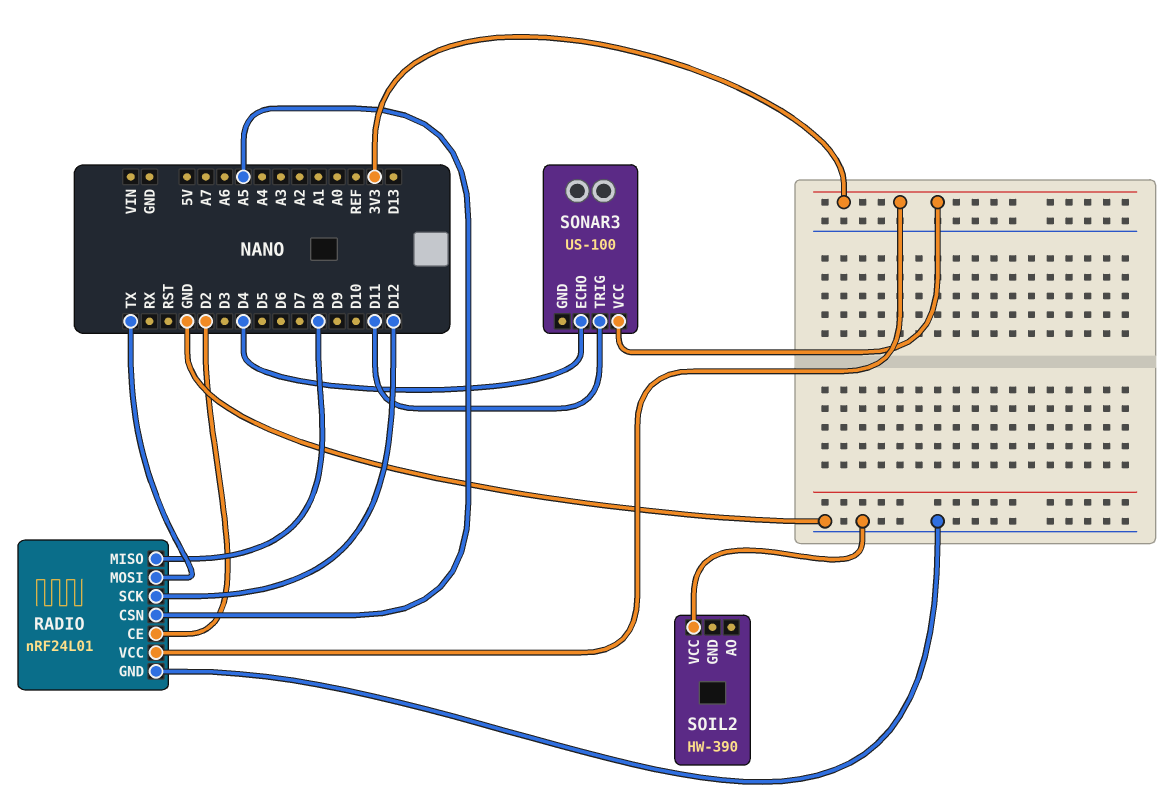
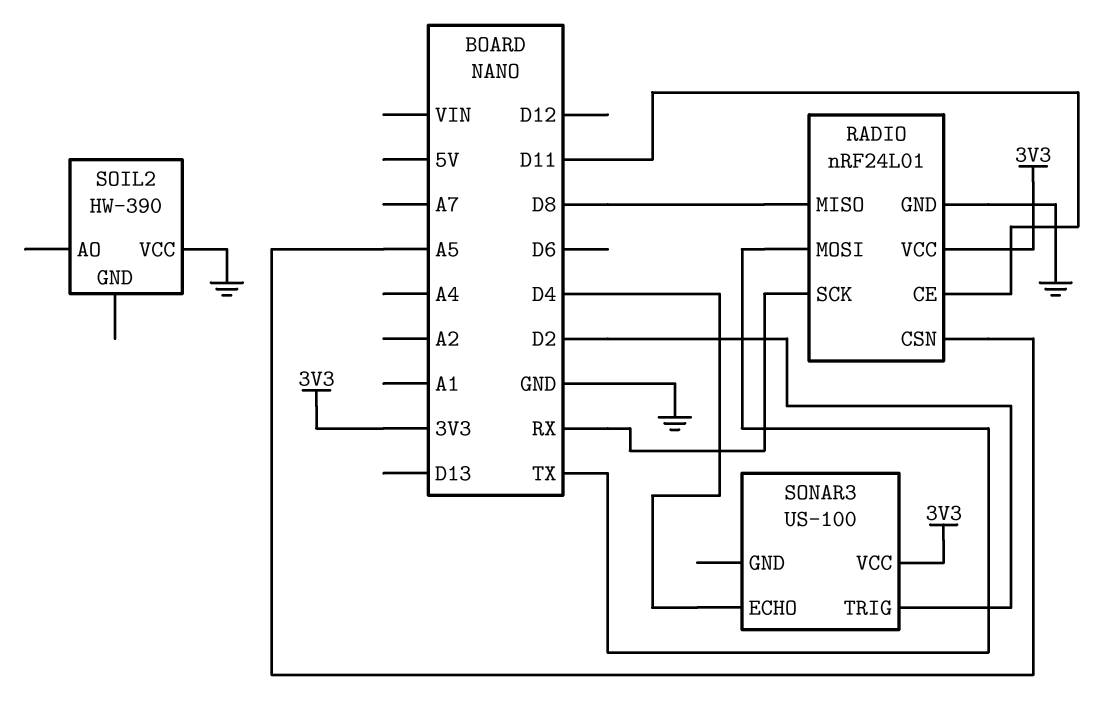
RADIO pin CE: D2 -> D11
RADIO pin SCK: D12 -> RX
SONAR3 pin TRIG: D11 -> D2

